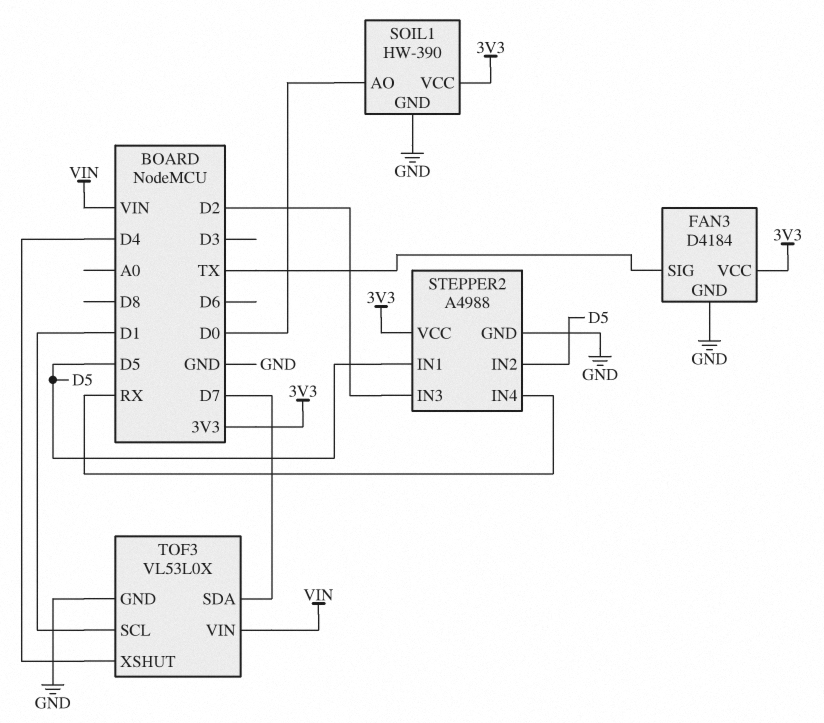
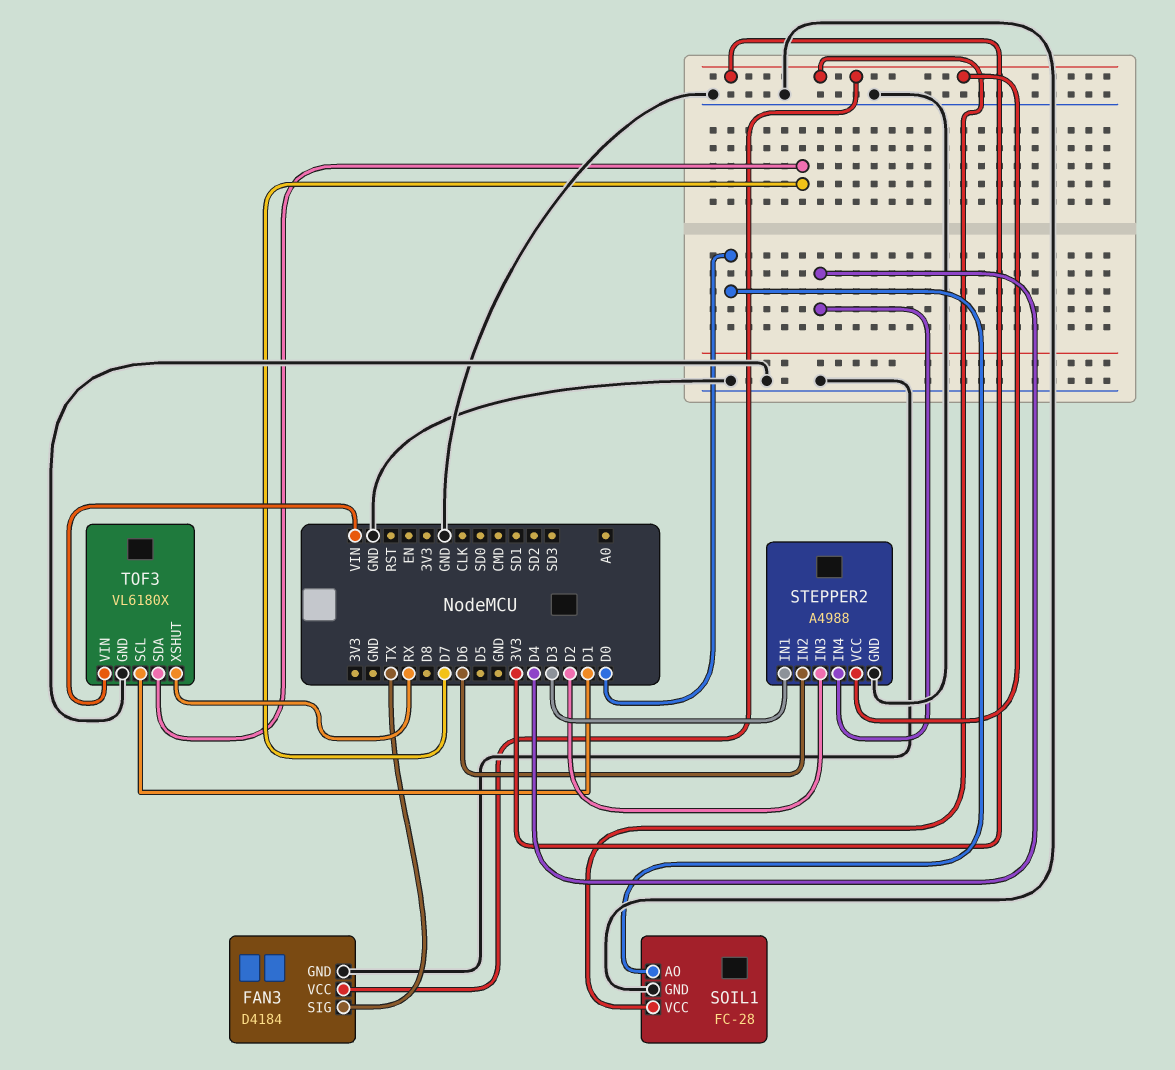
SOIL1: HW-390 -> FC-28
STEPPER2 pin IN1: D5 -> D3
STEPPER2 pin IN2: D5 -> D6
STEPPER2 pin IN4: RX -> D4
TOF3: VL53L0X -> VL6180X
TOF3 pin XSHUT: D4 -> RX

